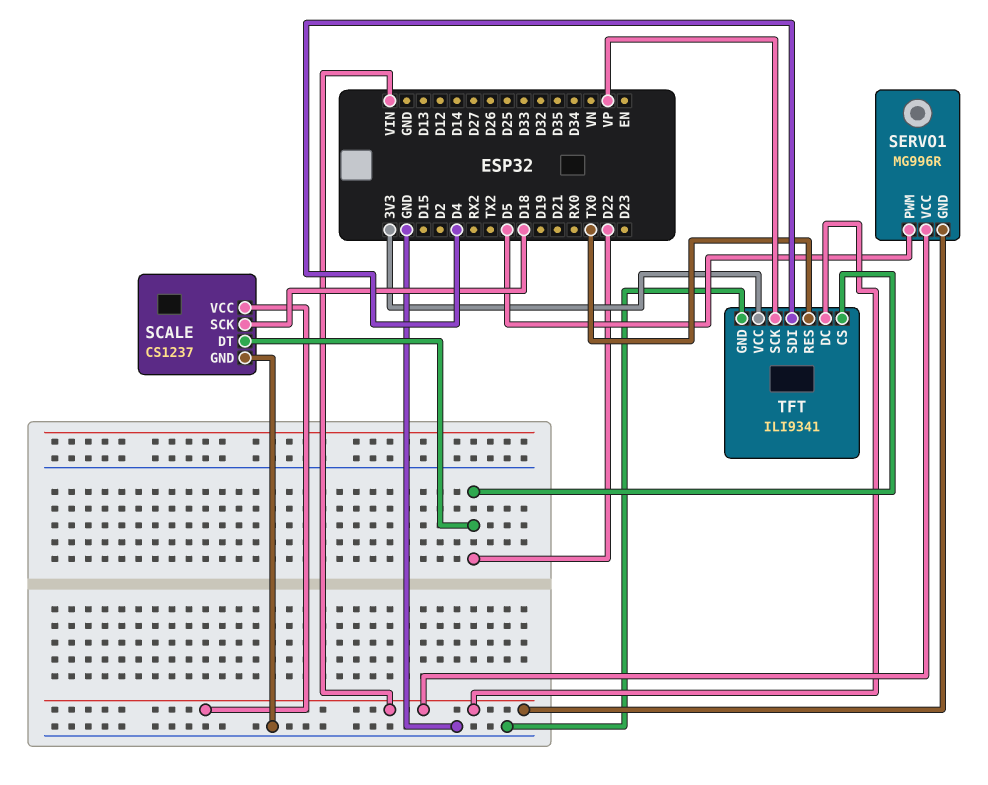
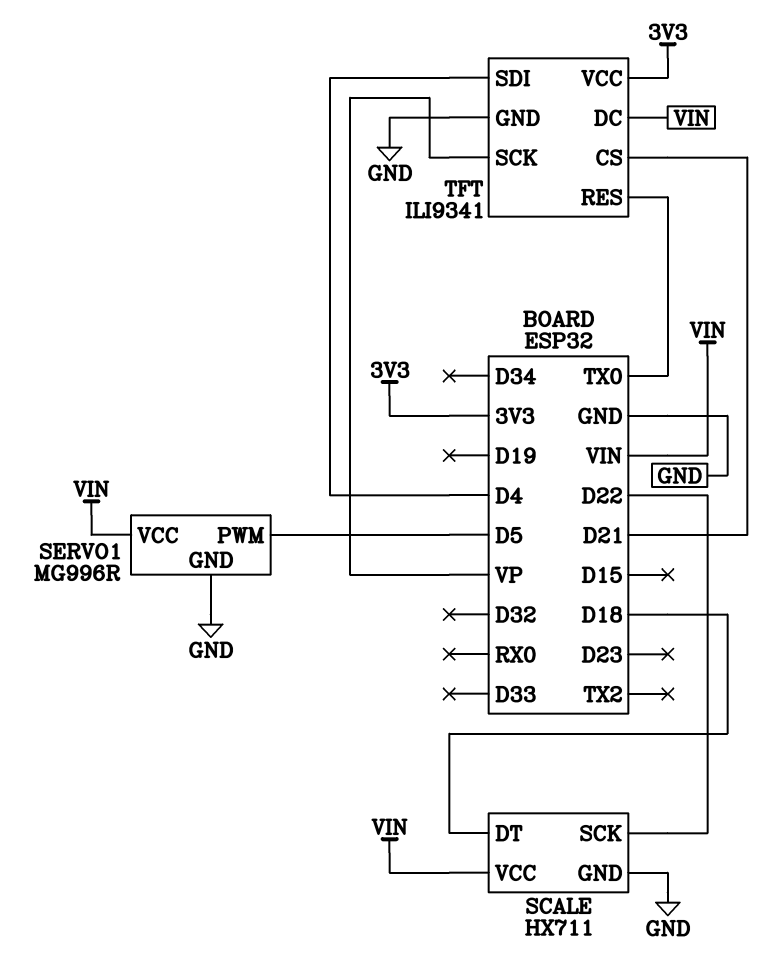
SCALE: CS1237 -> HX711
SCALE pin DT: D22 -> D18
SCALE pin SCK: D18 -> D22
SERVO1 pin GND: VIN -> GND
TFT pin CS: D22 -> D21

